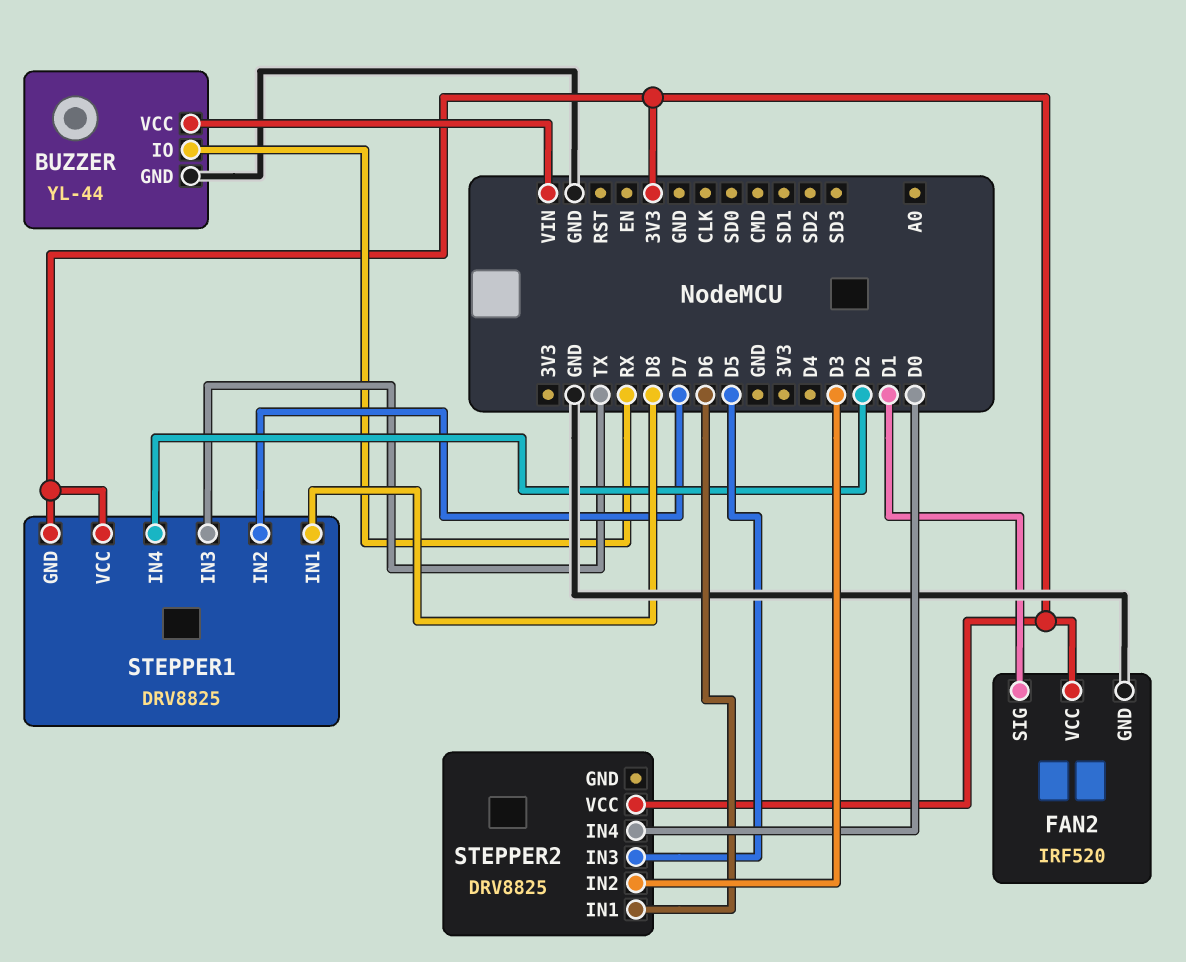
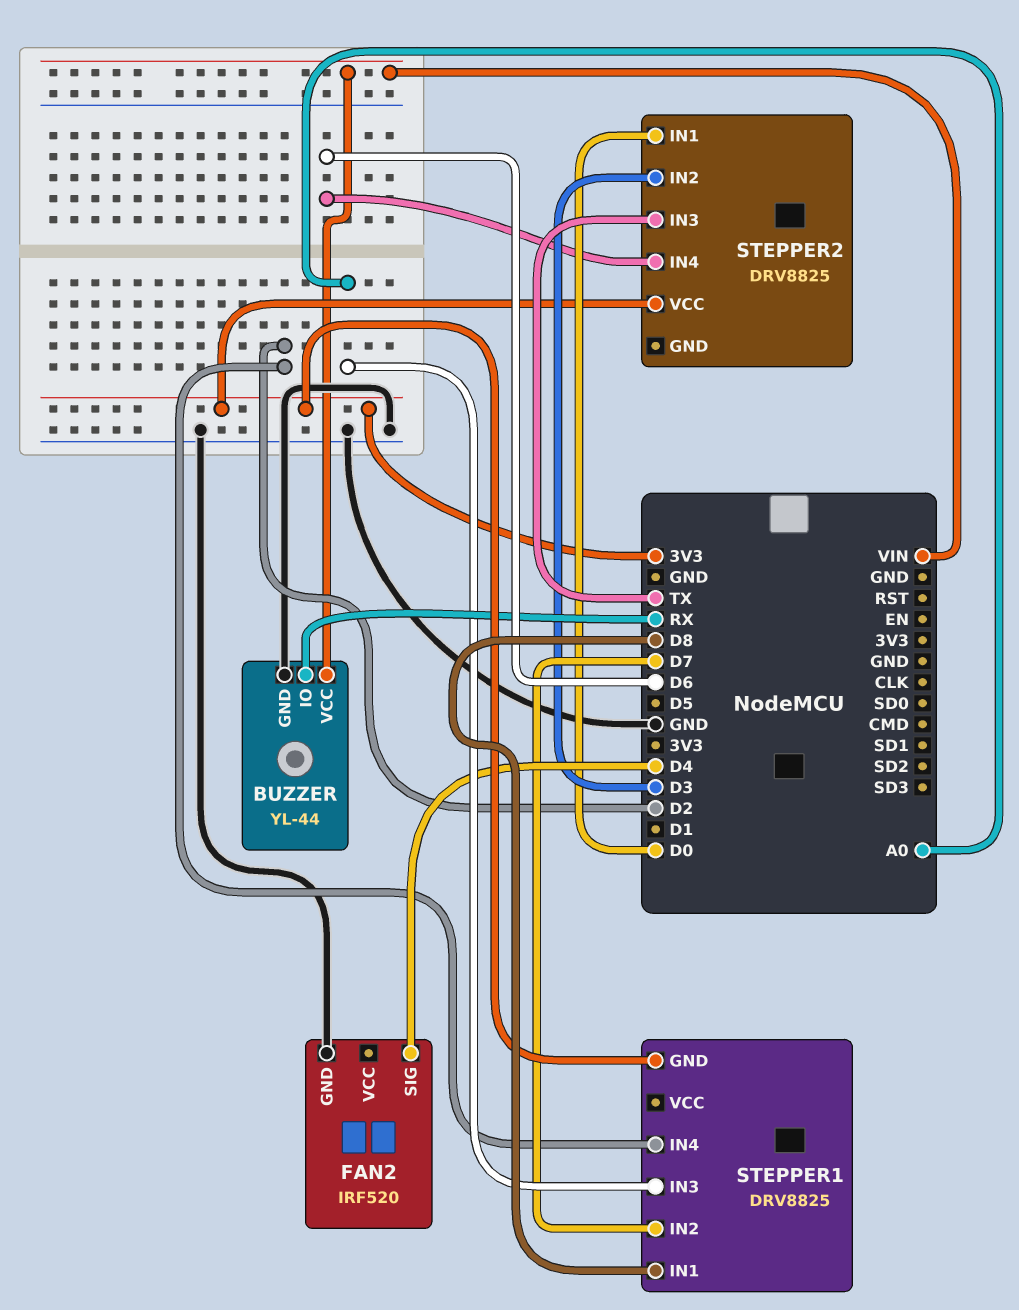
FAN2 pin SIG: D1 -> D4
FAN2 pin VCC: 3V3 -> none
STEPPER1 pin IN3: TX -> A0
STEPPER1 pin VCC: 3V3 -> none
STEPPER2 pin IN1: D6 -> D0
STEPPER2 pin IN3: D5 -> TX
STEPPER2 pin IN4: D0 -> D6

